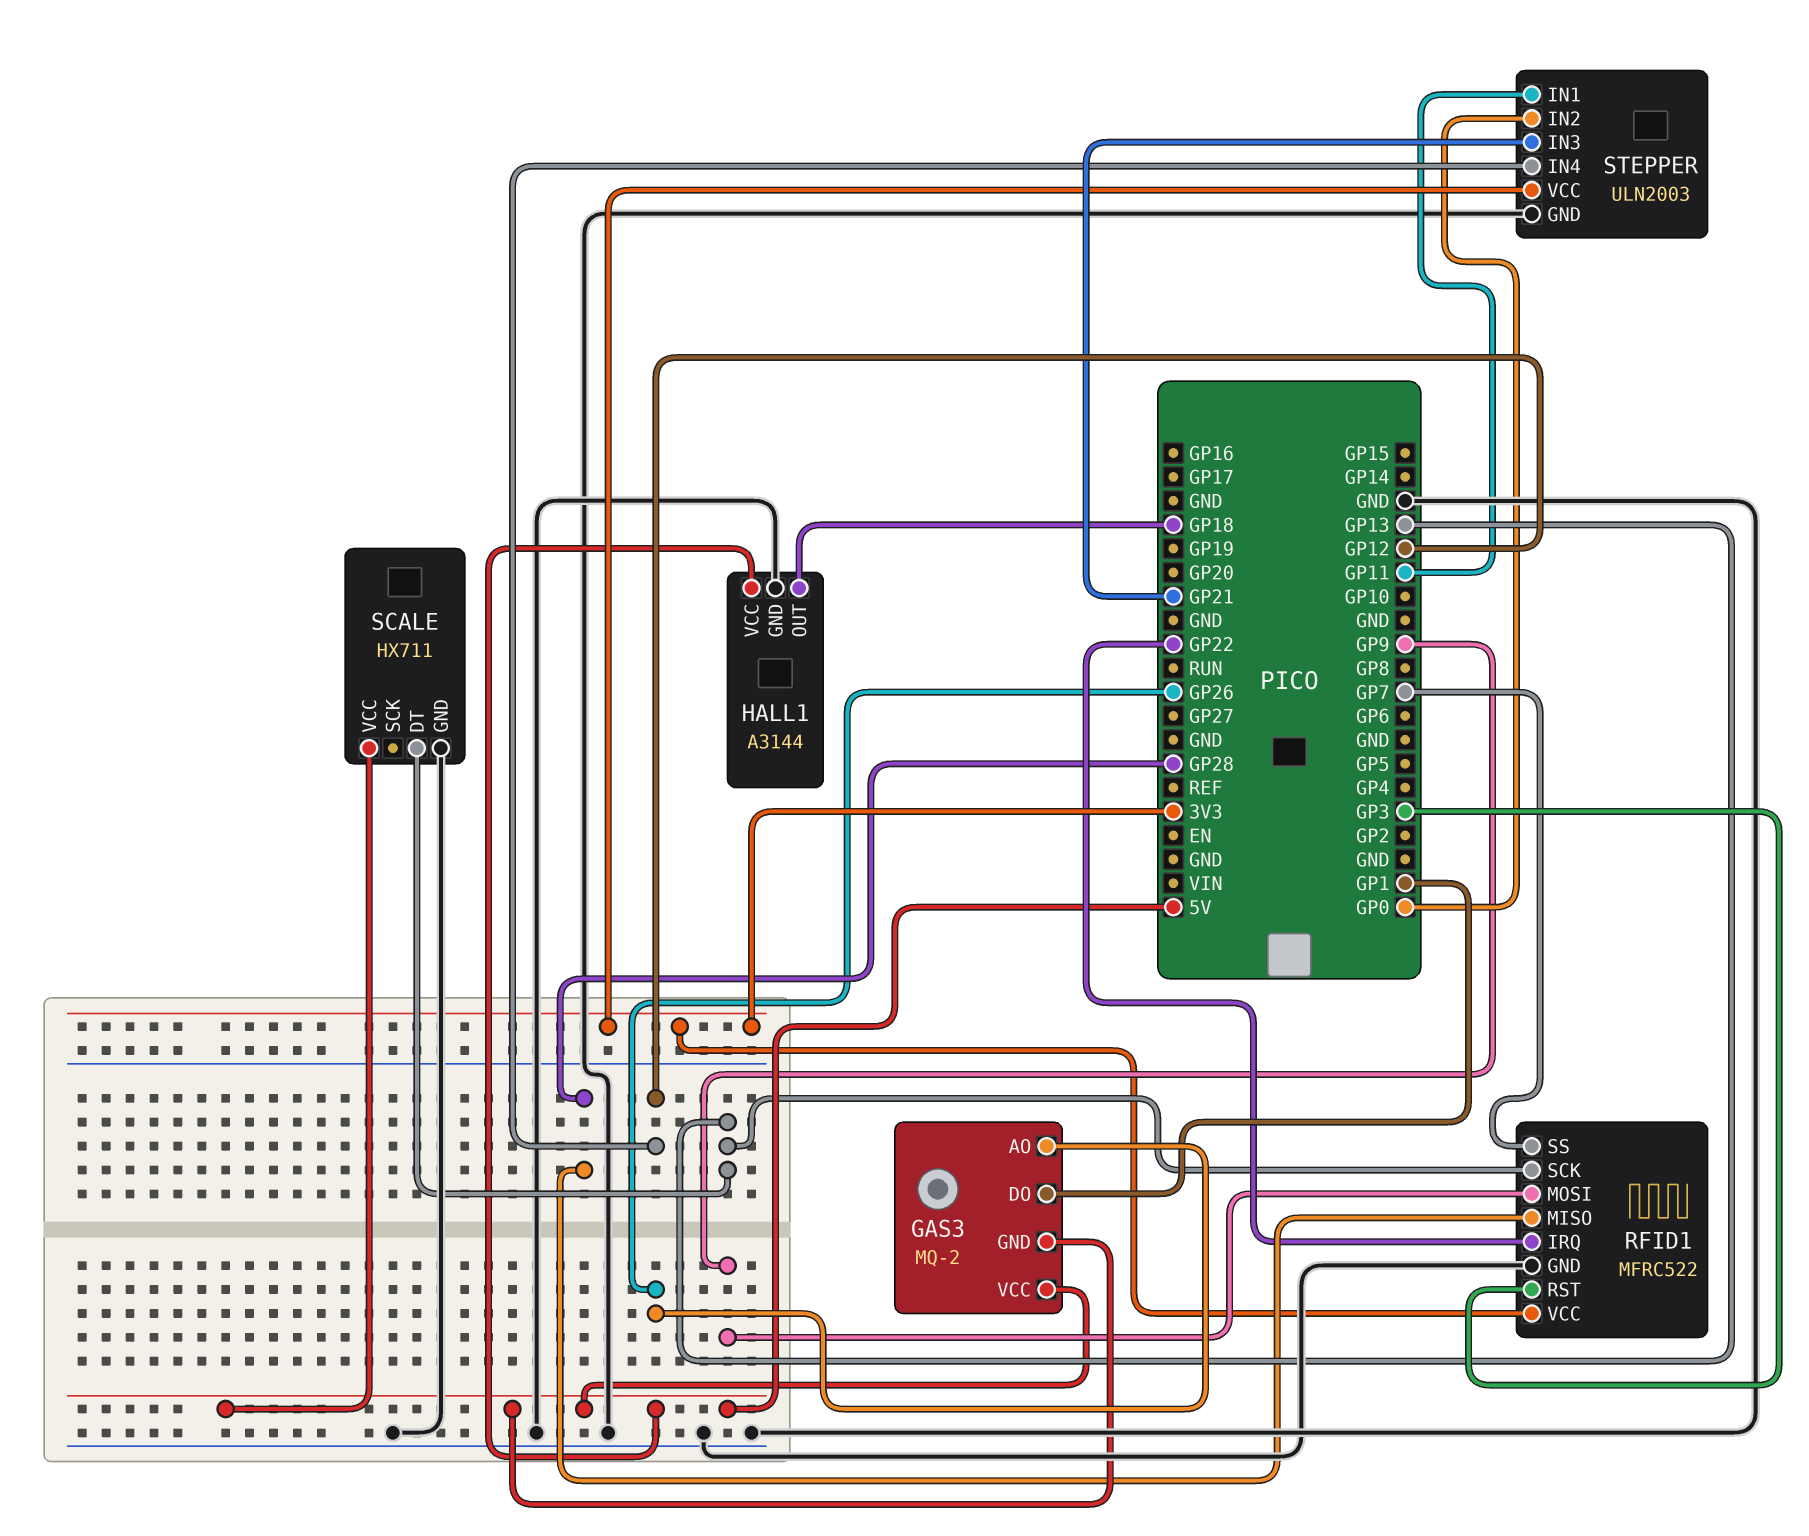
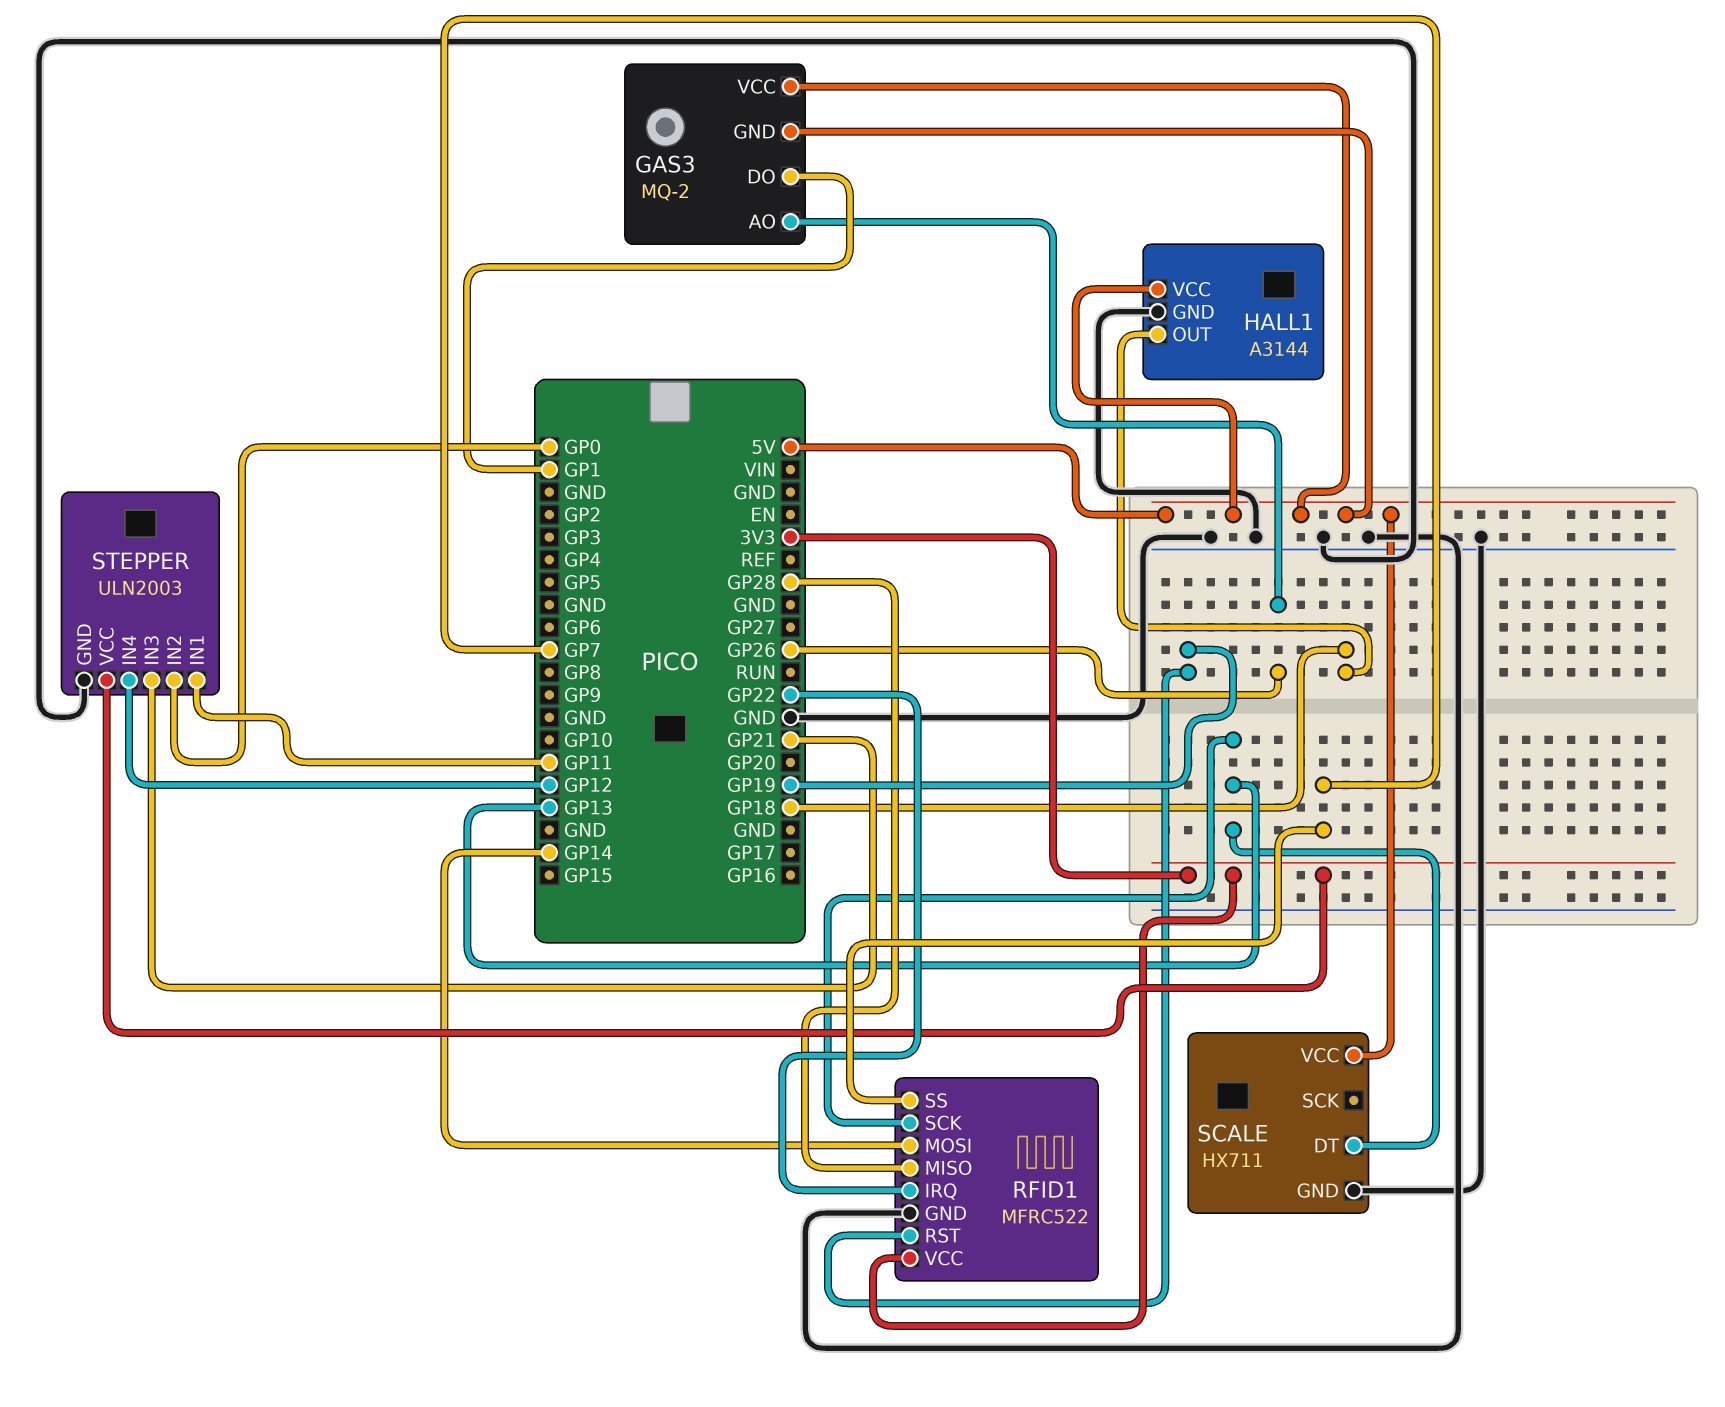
RFID1 pin MOSI: GP9 -> GP14
RFID1 pin RST: GP3 -> GP19

